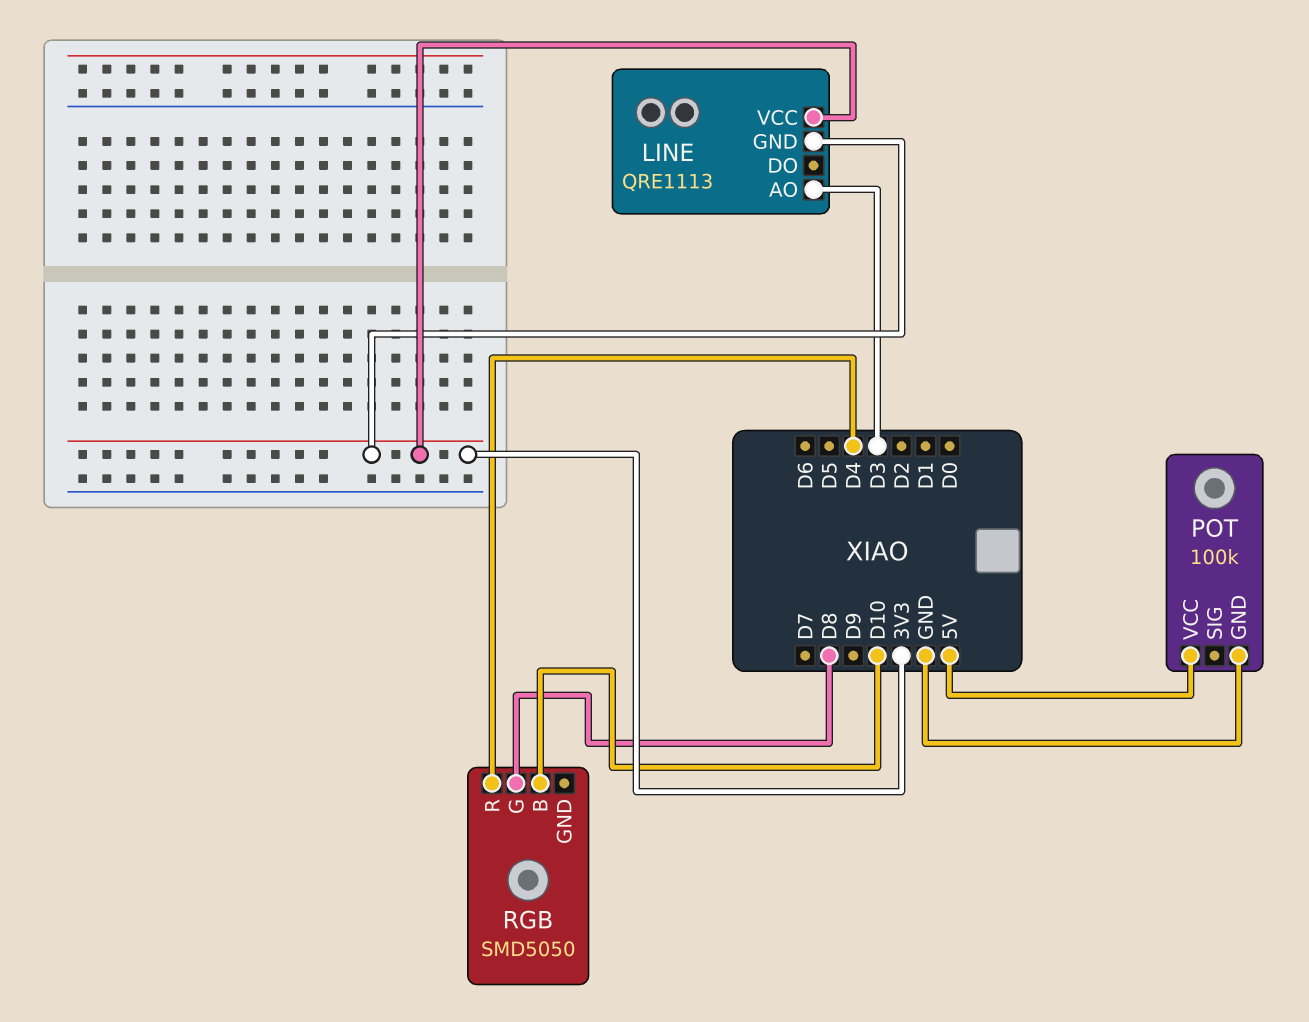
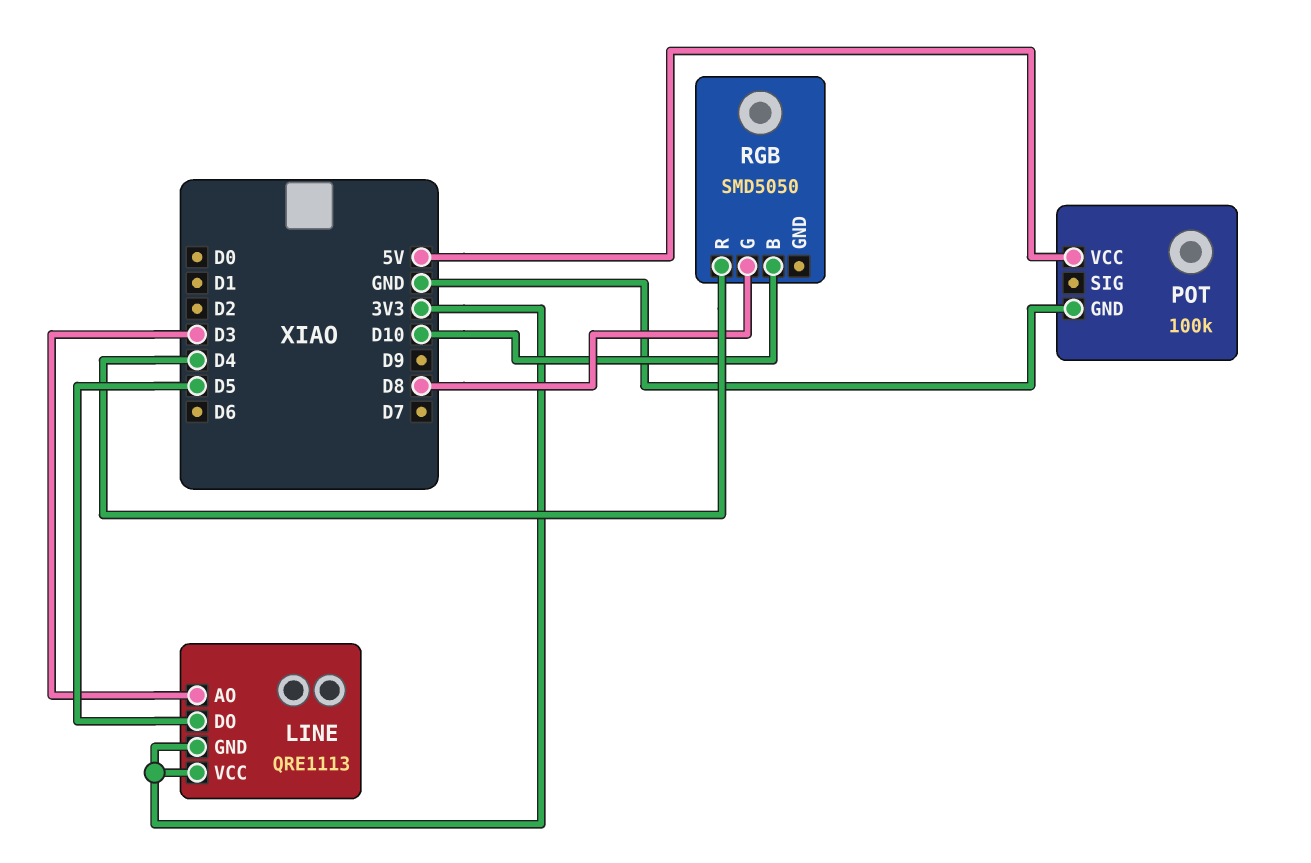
LINE pin DO: none -> D5

